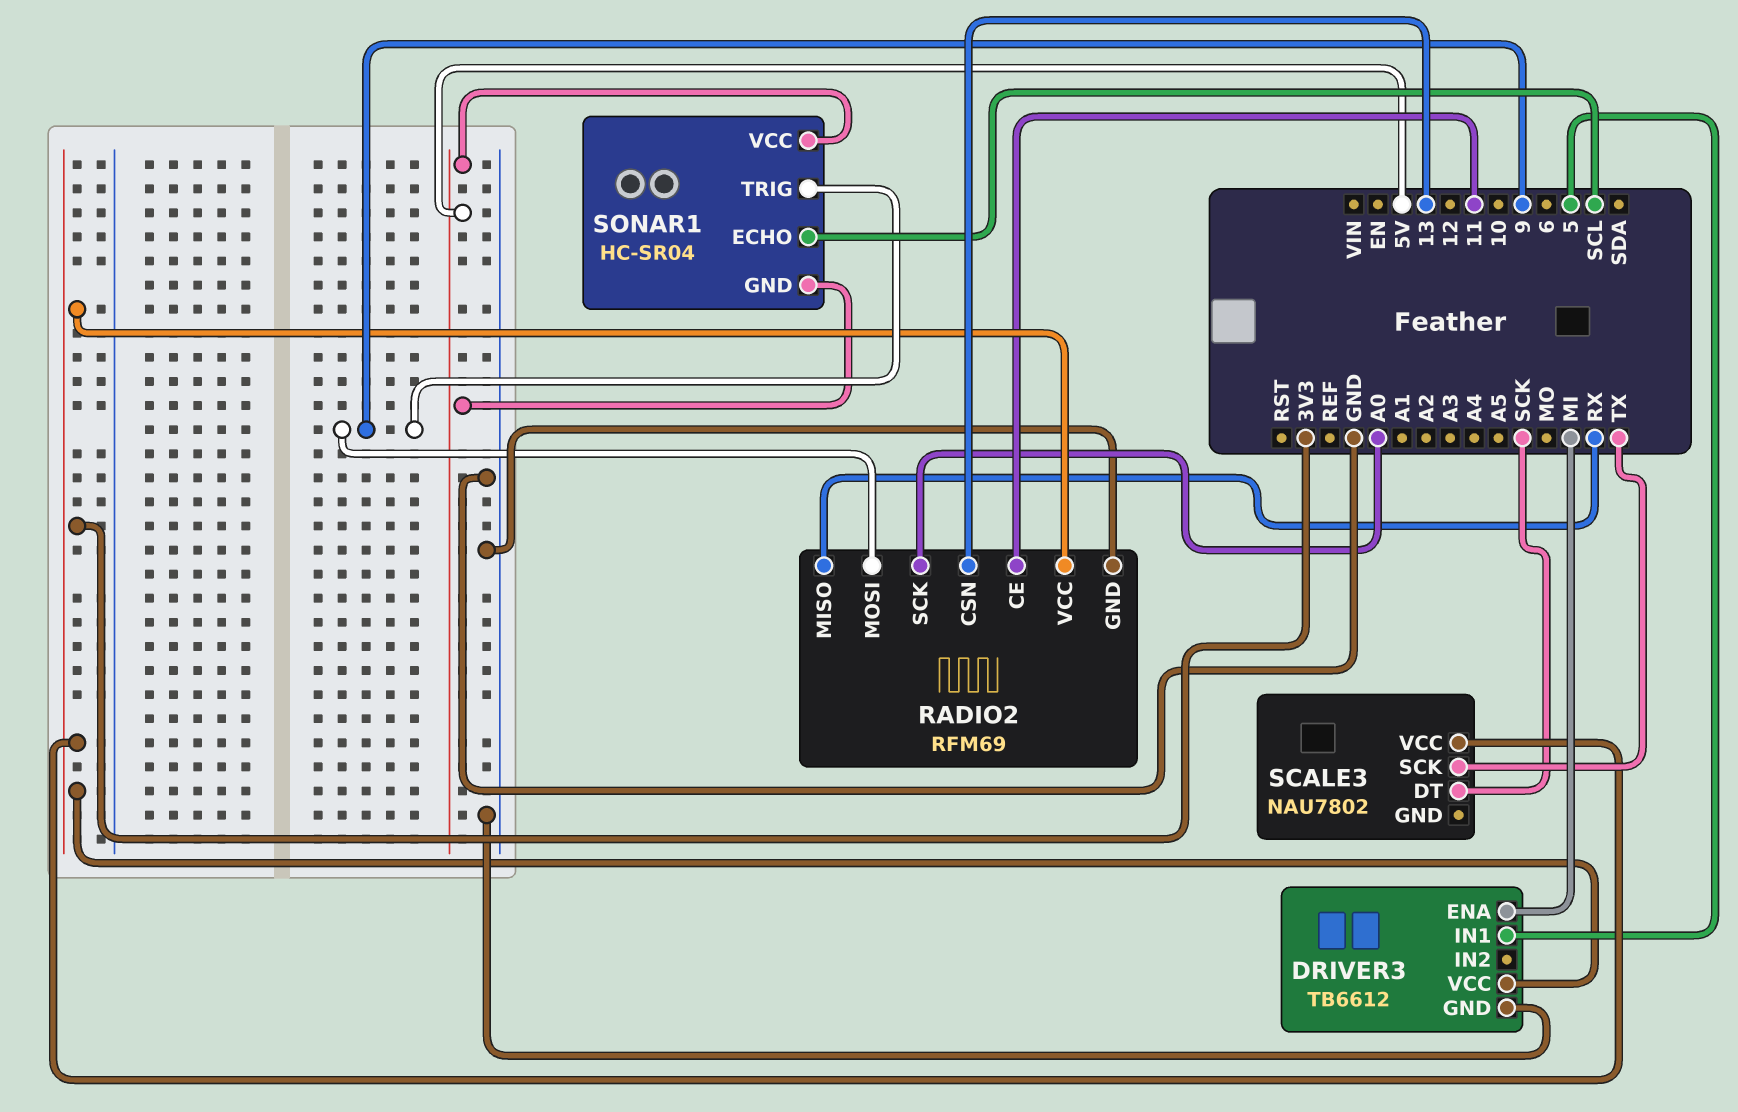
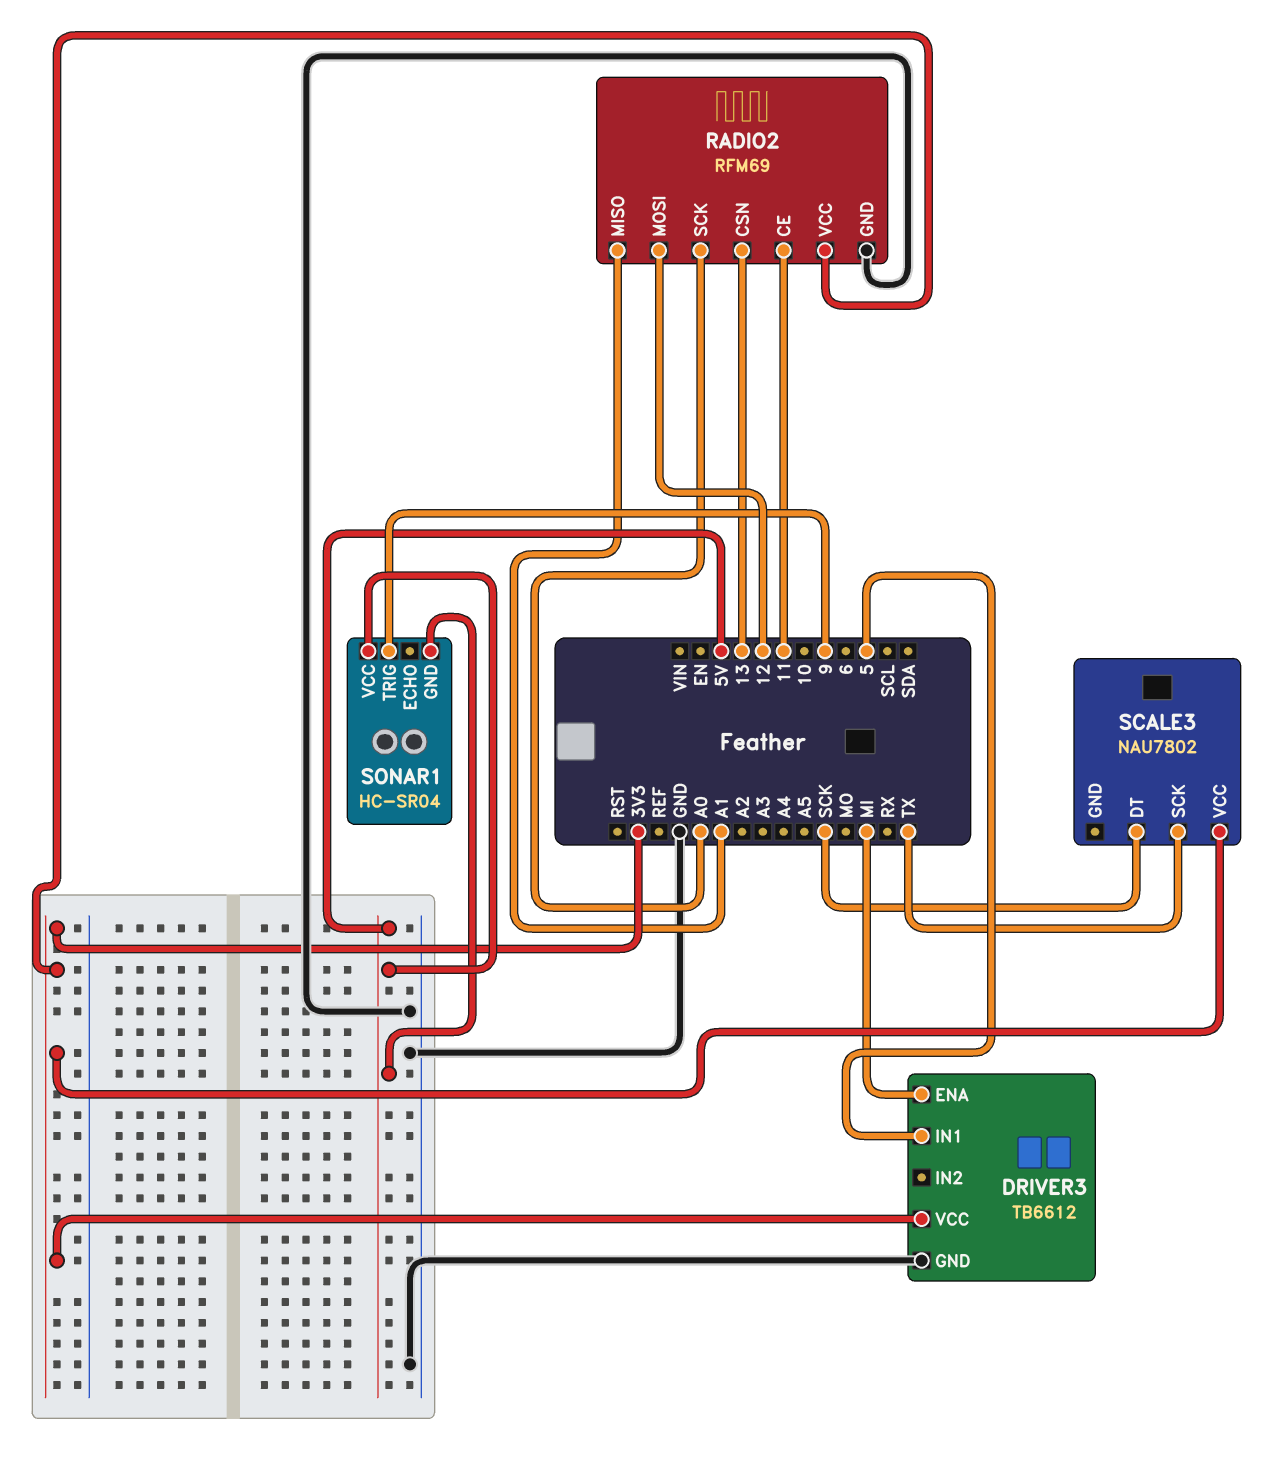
RADIO2 pin MISO: RX -> A1
RADIO2 pin MOSI: 9 -> 12
SONAR1 pin ECHO: SCL -> none

